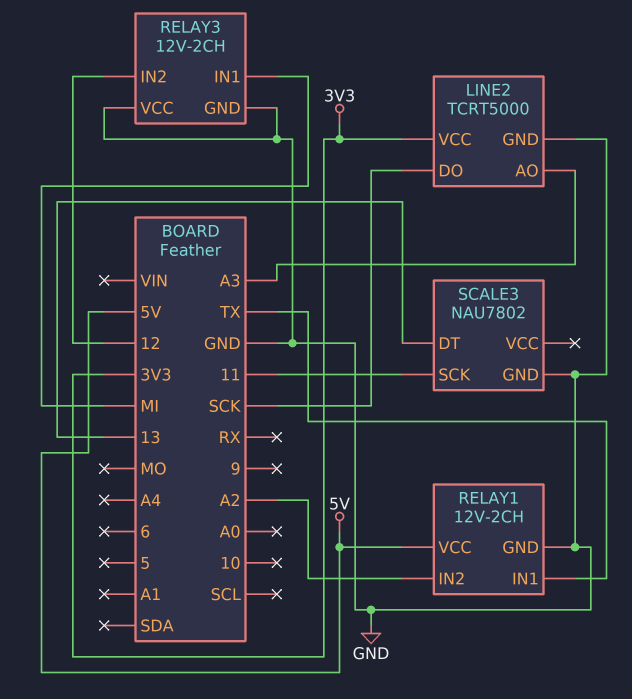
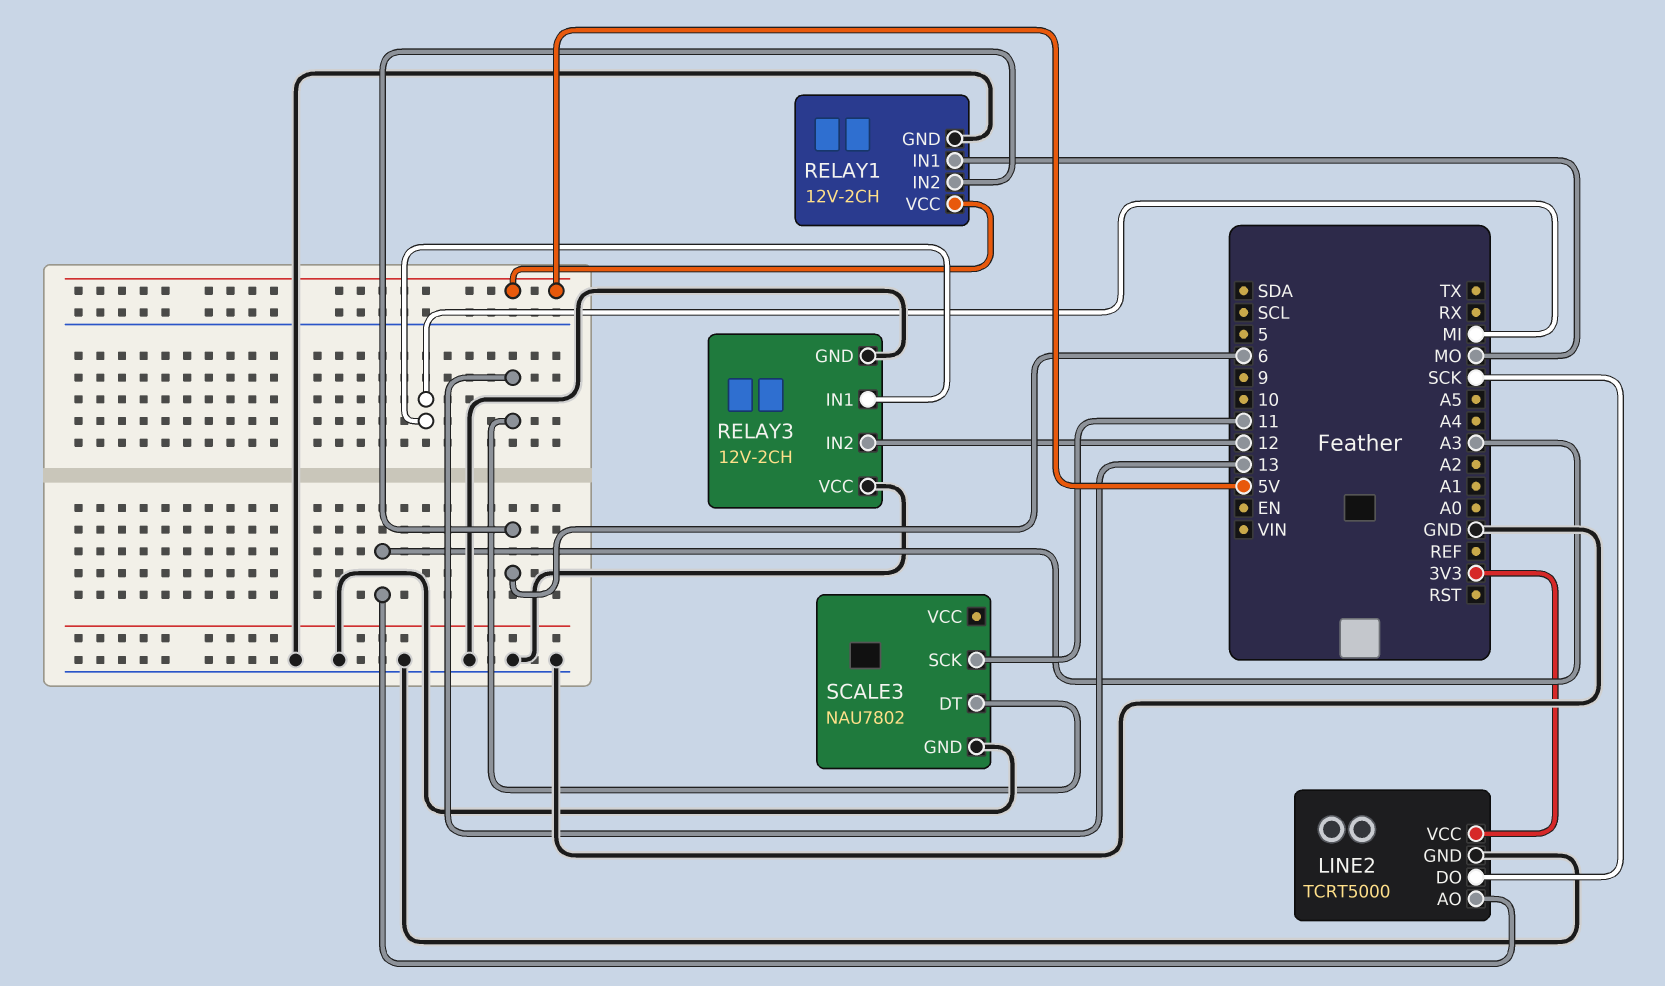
RELAY1 pin IN1: TX -> MO
RELAY1 pin IN2: A2 -> 6

